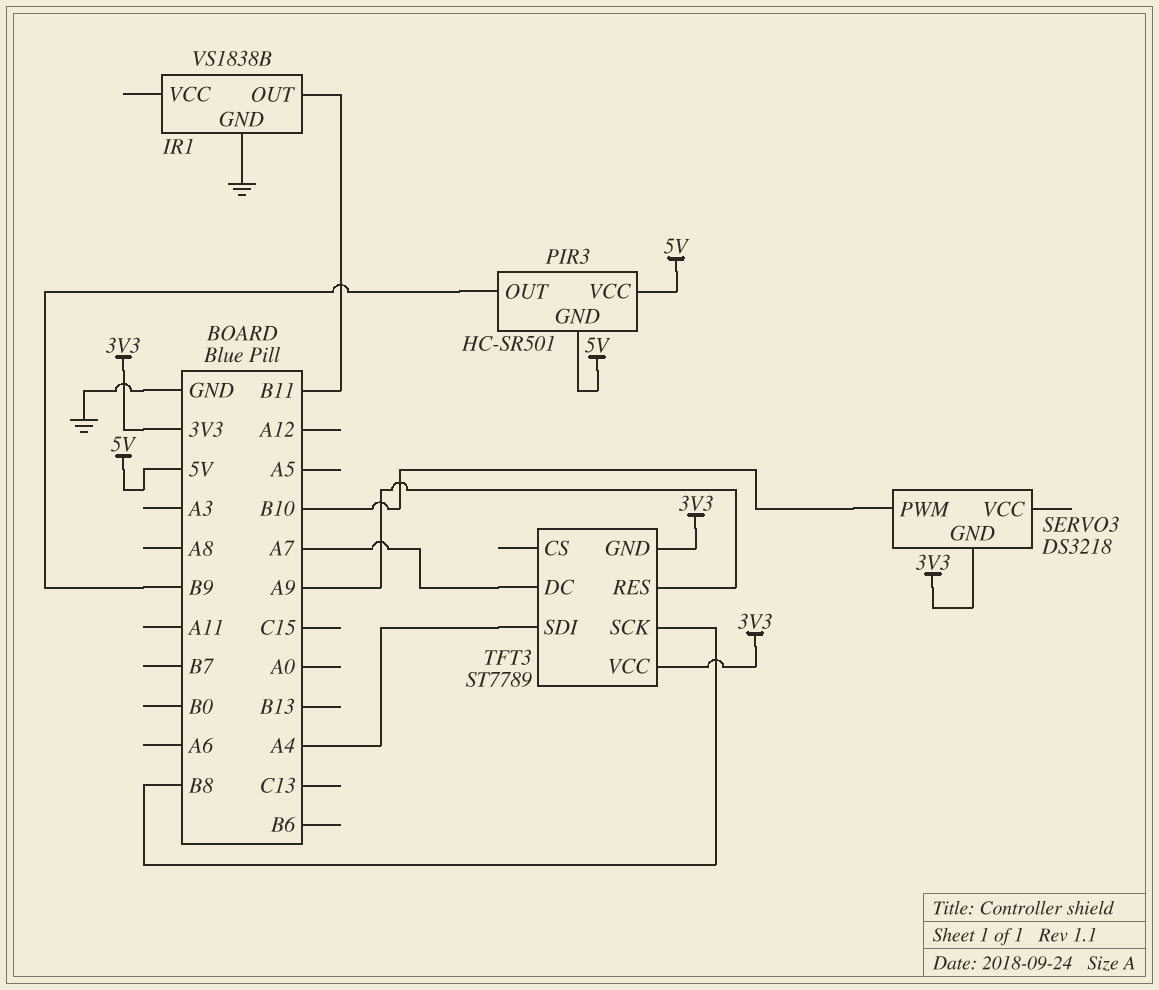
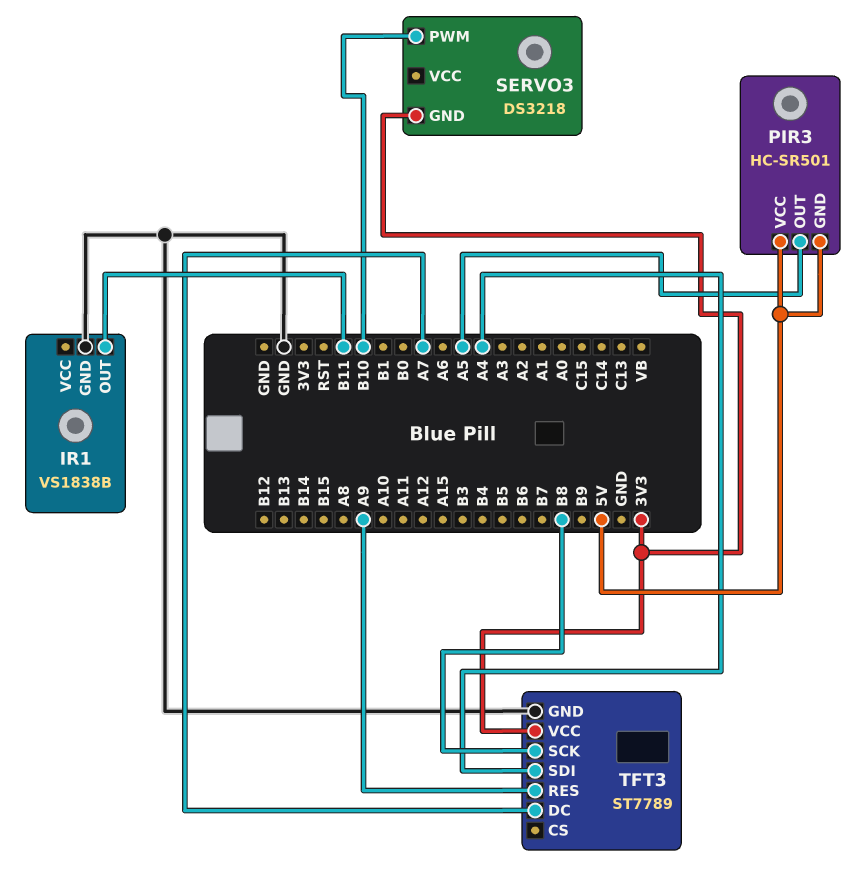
PIR3 pin OUT: B9 -> A5
TFT3 pin GND: 3V3 -> GND

